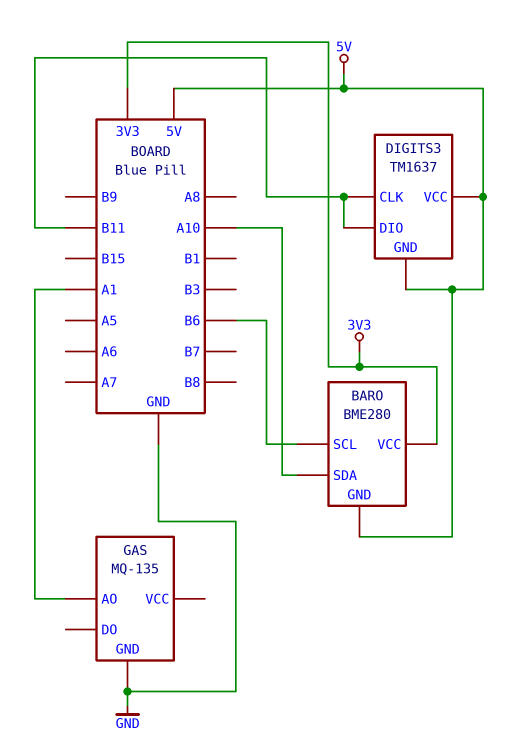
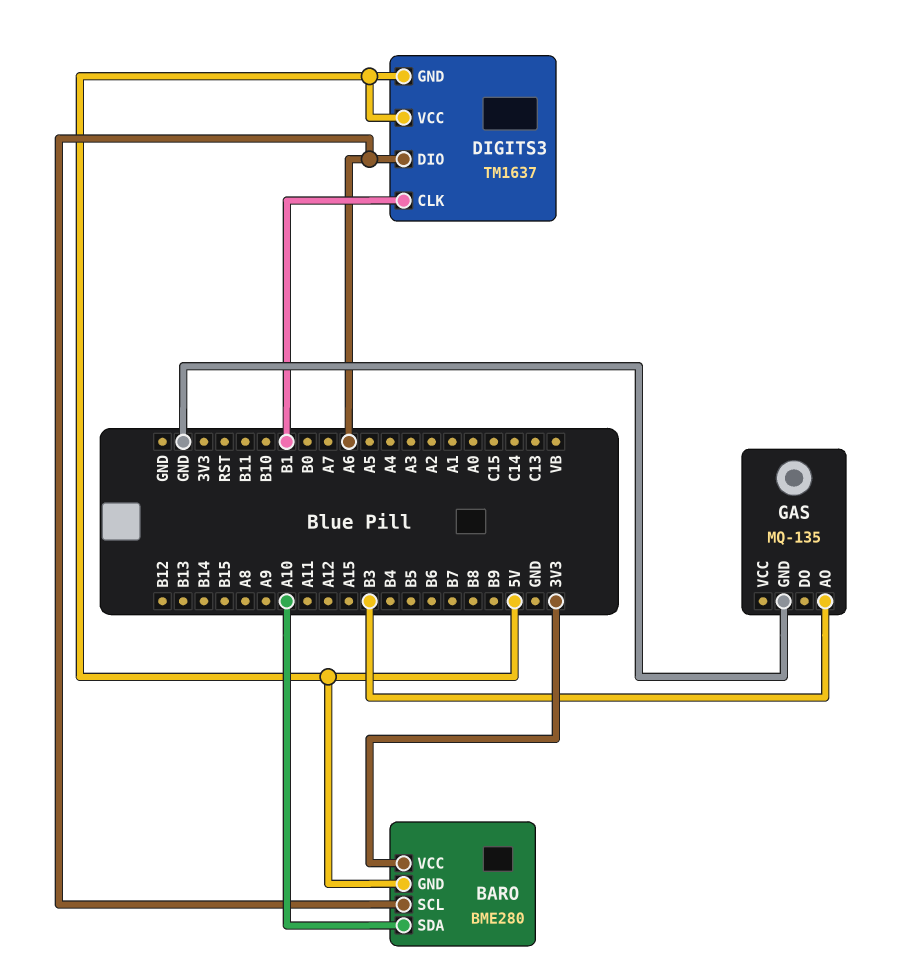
BARO pin SCL: B6 -> A6
DIGITS3 pin CLK: B11 -> B1
DIGITS3 pin DIO: B11 -> A6
GAS pin AO: A1 -> B3

